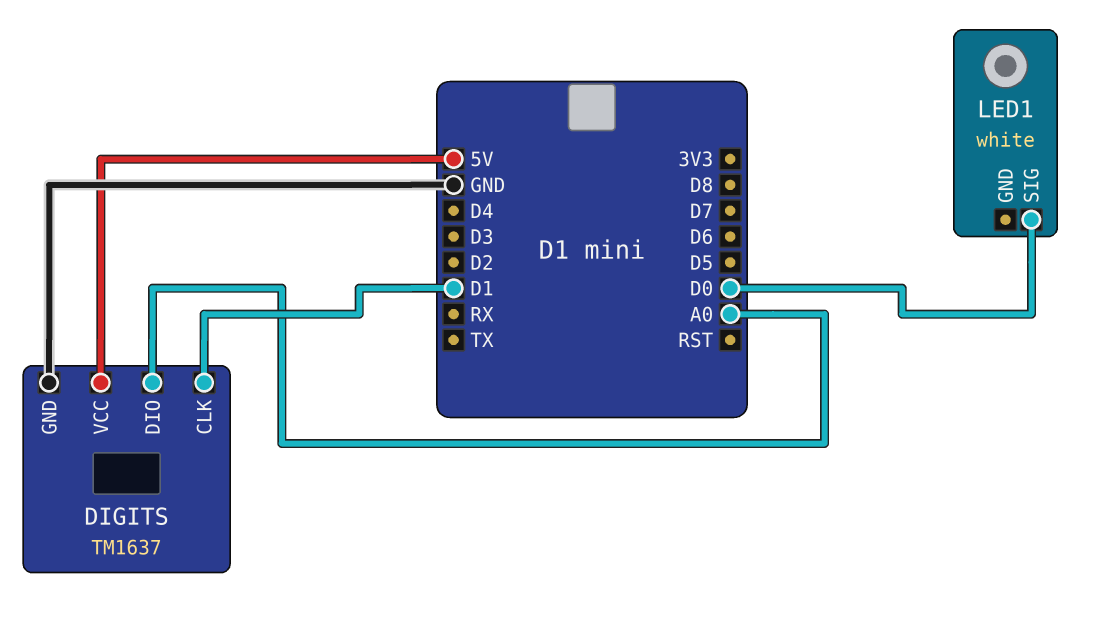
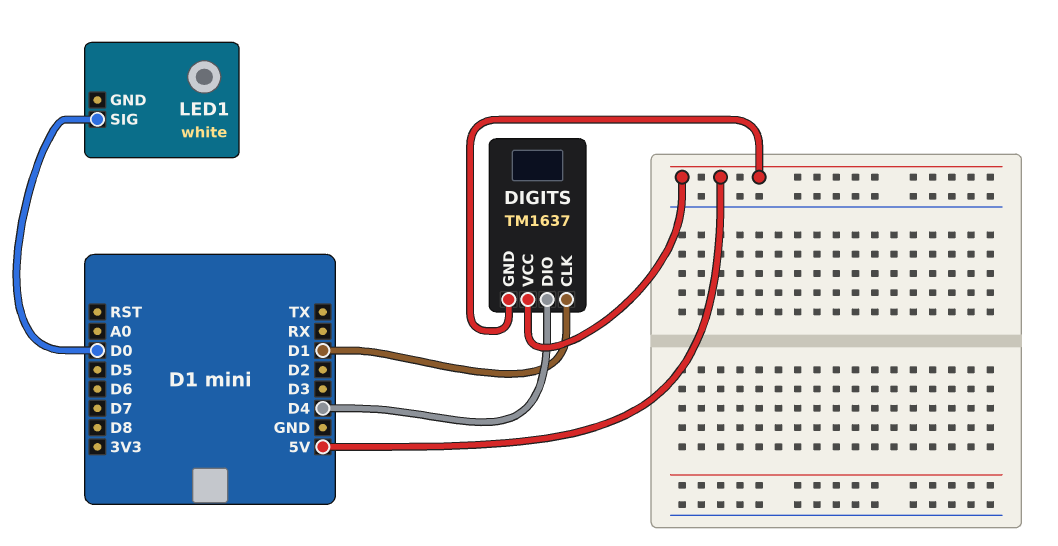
DIGITS pin DIO: A0 -> D4
DIGITS pin GND: GND -> 5V

